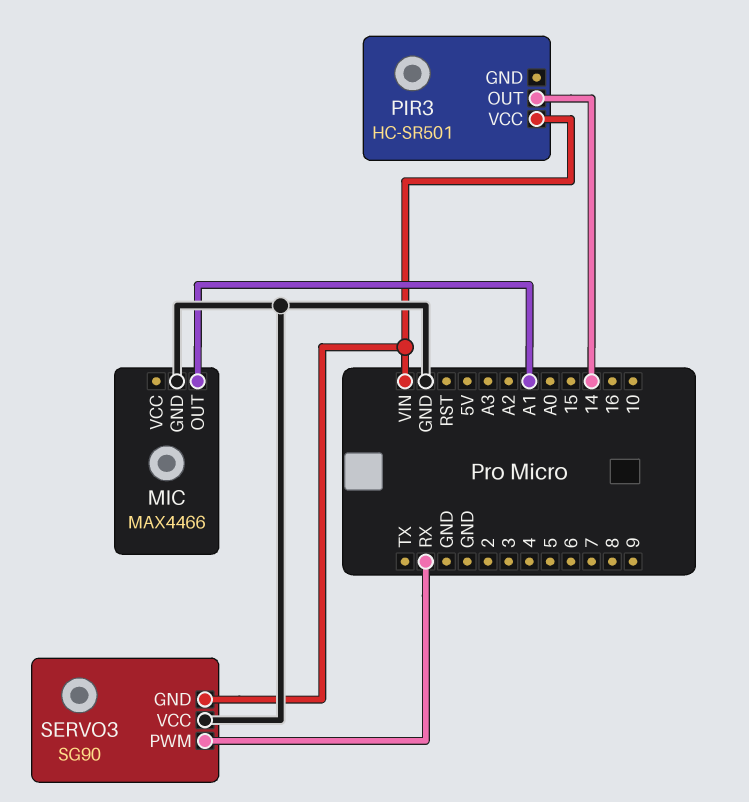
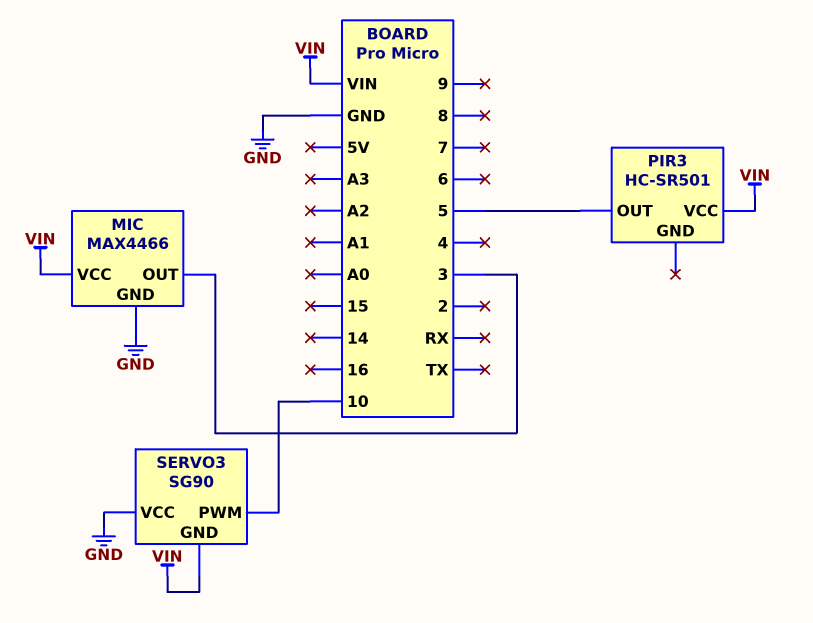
MIC pin OUT: A1 -> 3
MIC pin VCC: none -> VIN
PIR3 pin OUT: 14 -> 5
SERVO3 pin PWM: RX -> 10

